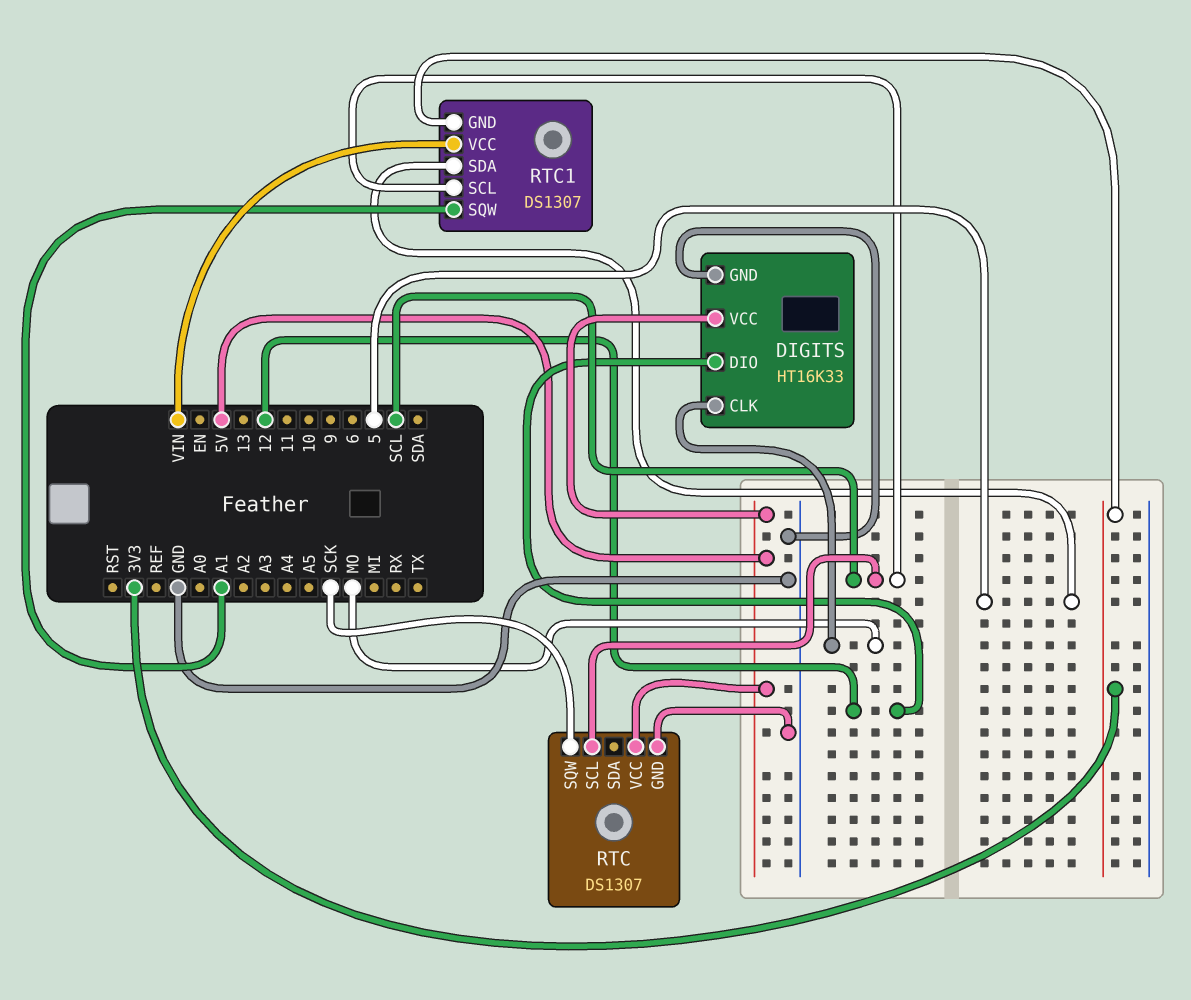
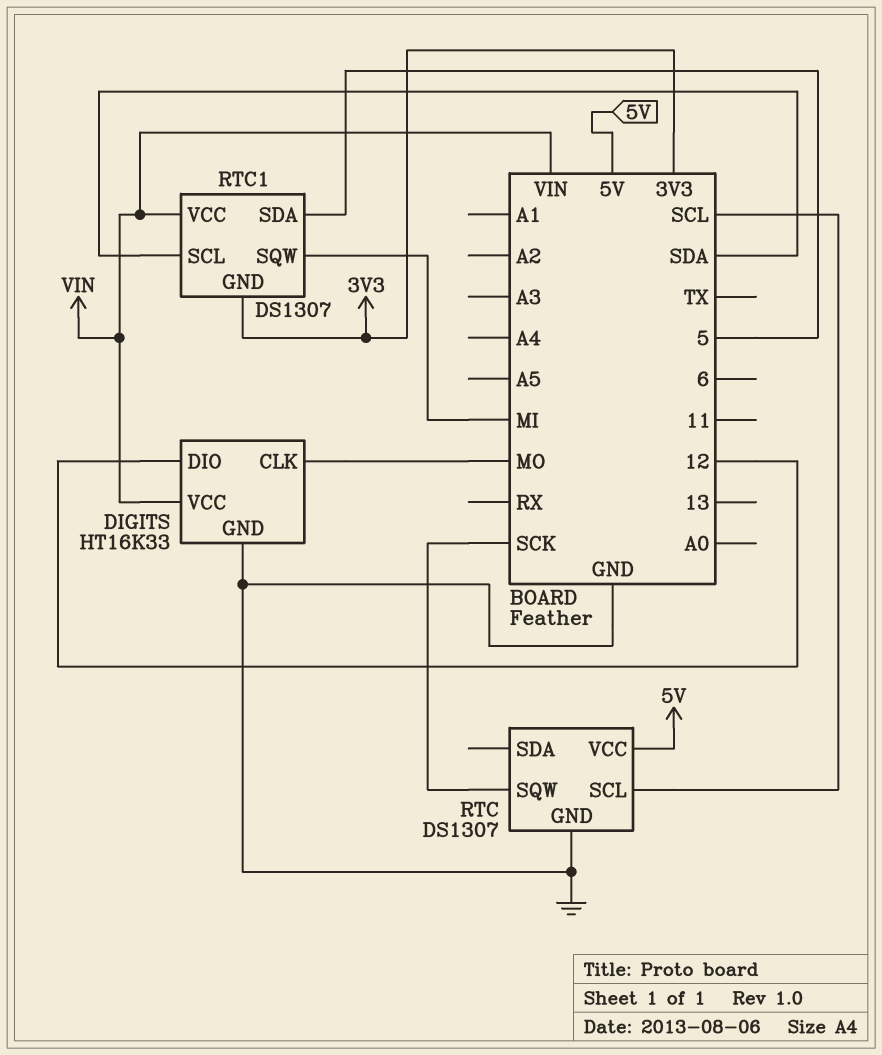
DIGITS pin VCC: 5V -> VIN
RTC1 pin SCL: SCL -> SDA
RTC1 pin SQW: A1 -> MI

